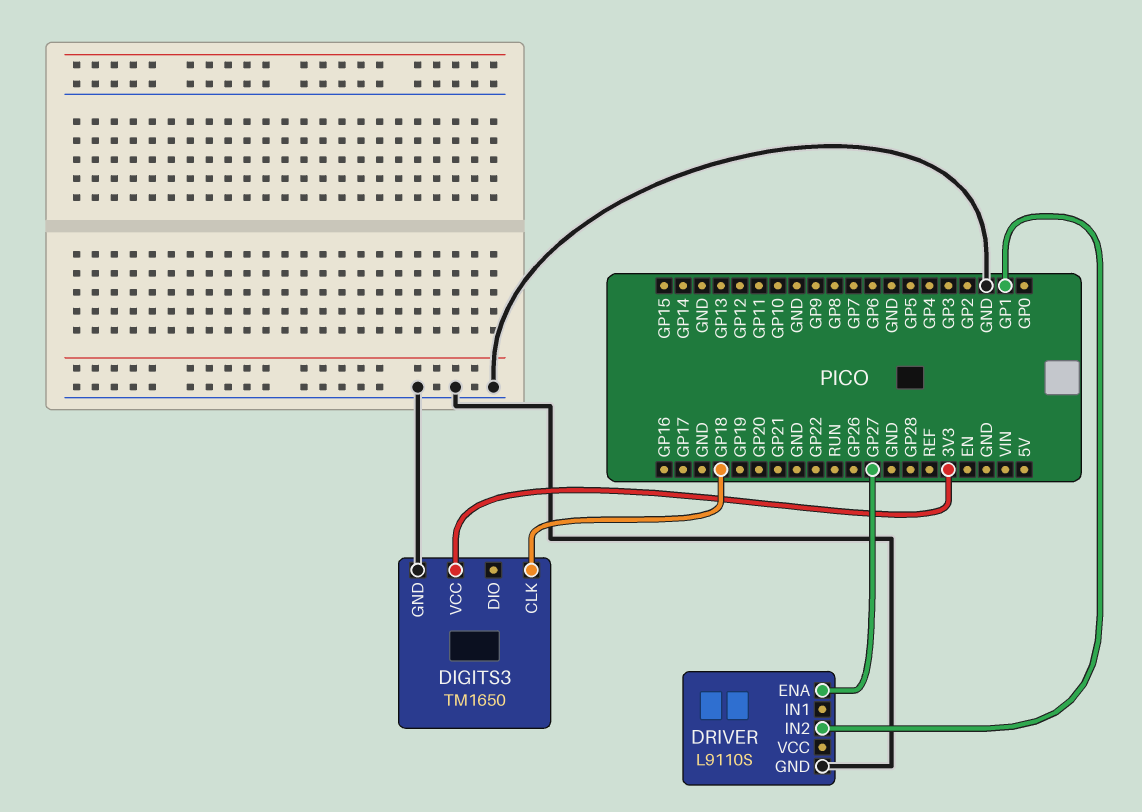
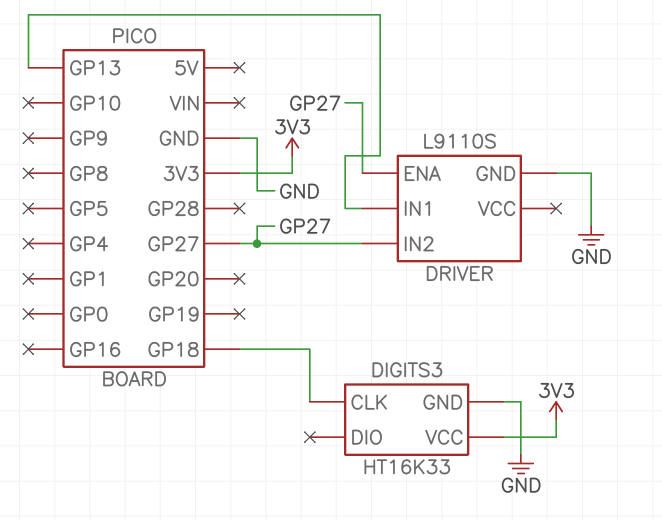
DIGITS3: TM1650 -> HT16K33
DRIVER pin IN1: none -> GP13
DRIVER pin IN2: GP1 -> GP27

